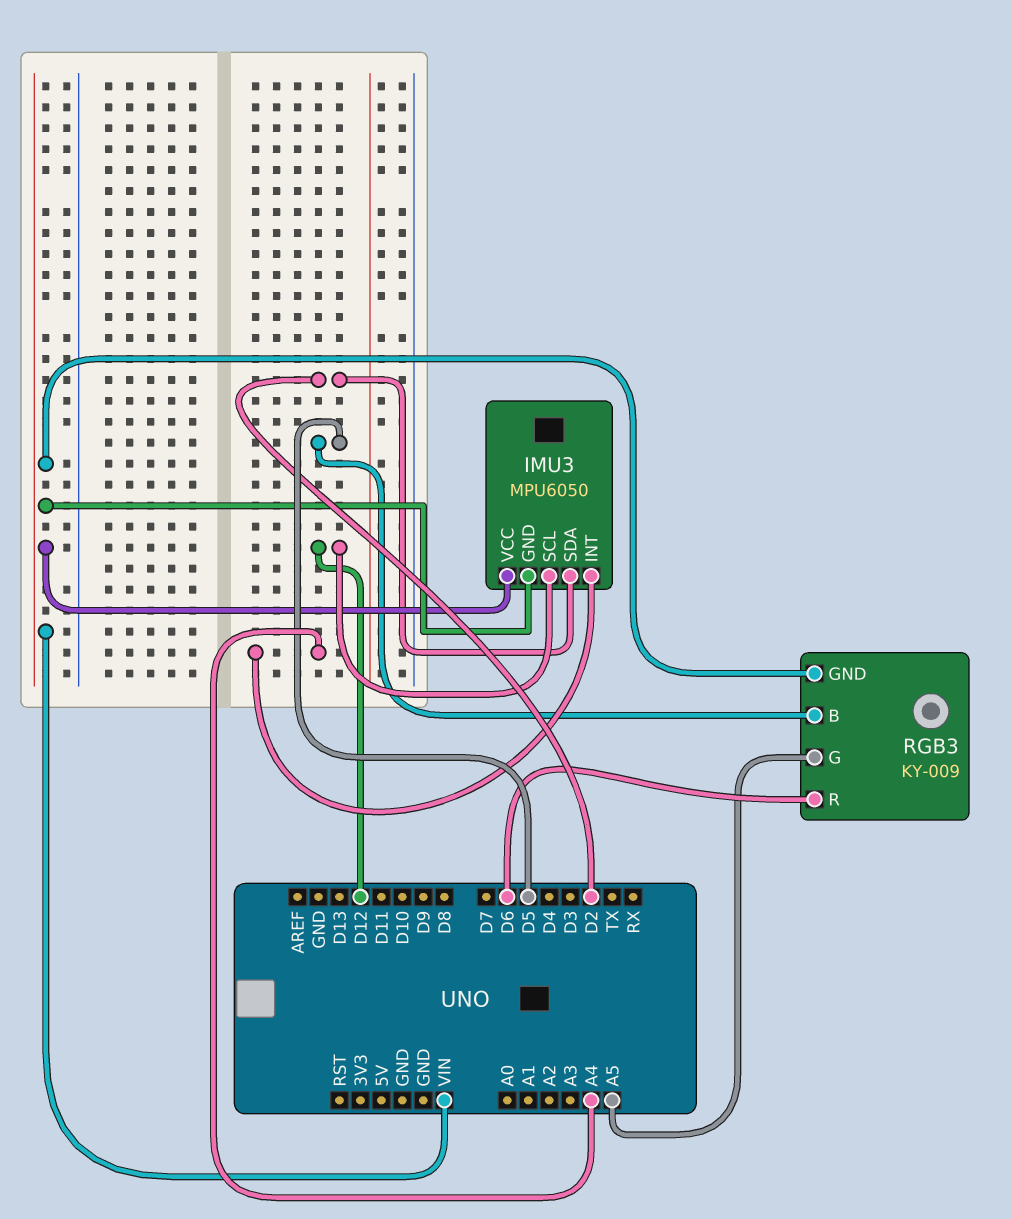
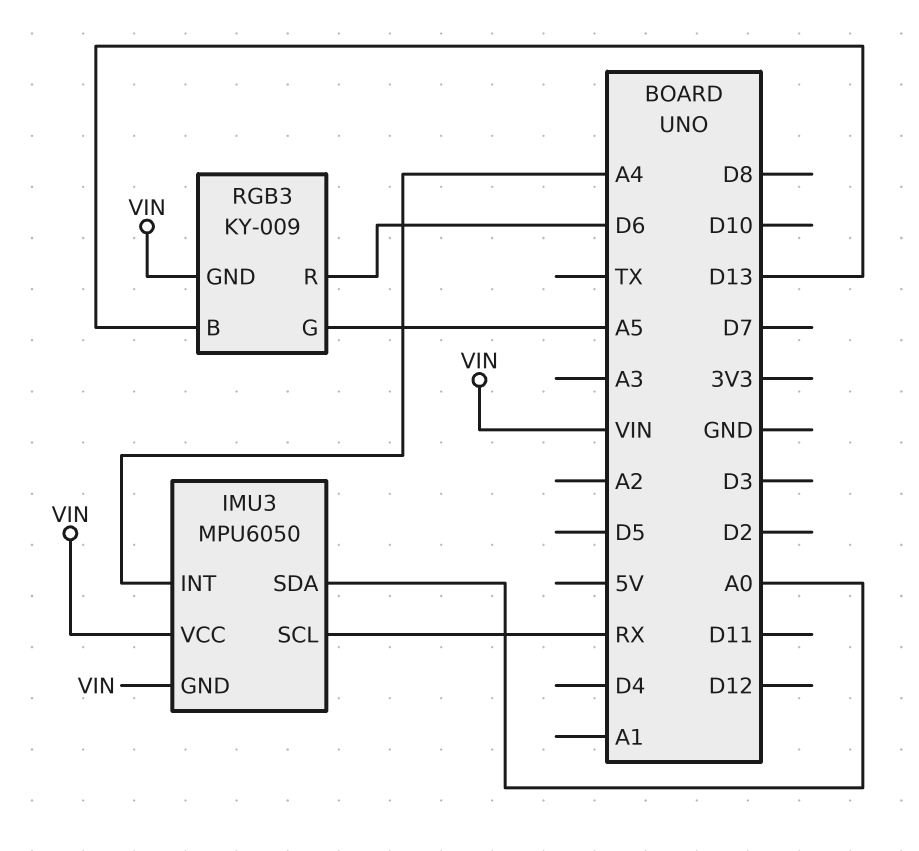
IMU3 pin SCL: D12 -> RX
IMU3 pin SDA: D2 -> A0
RGB3 pin B: D5 -> D13

